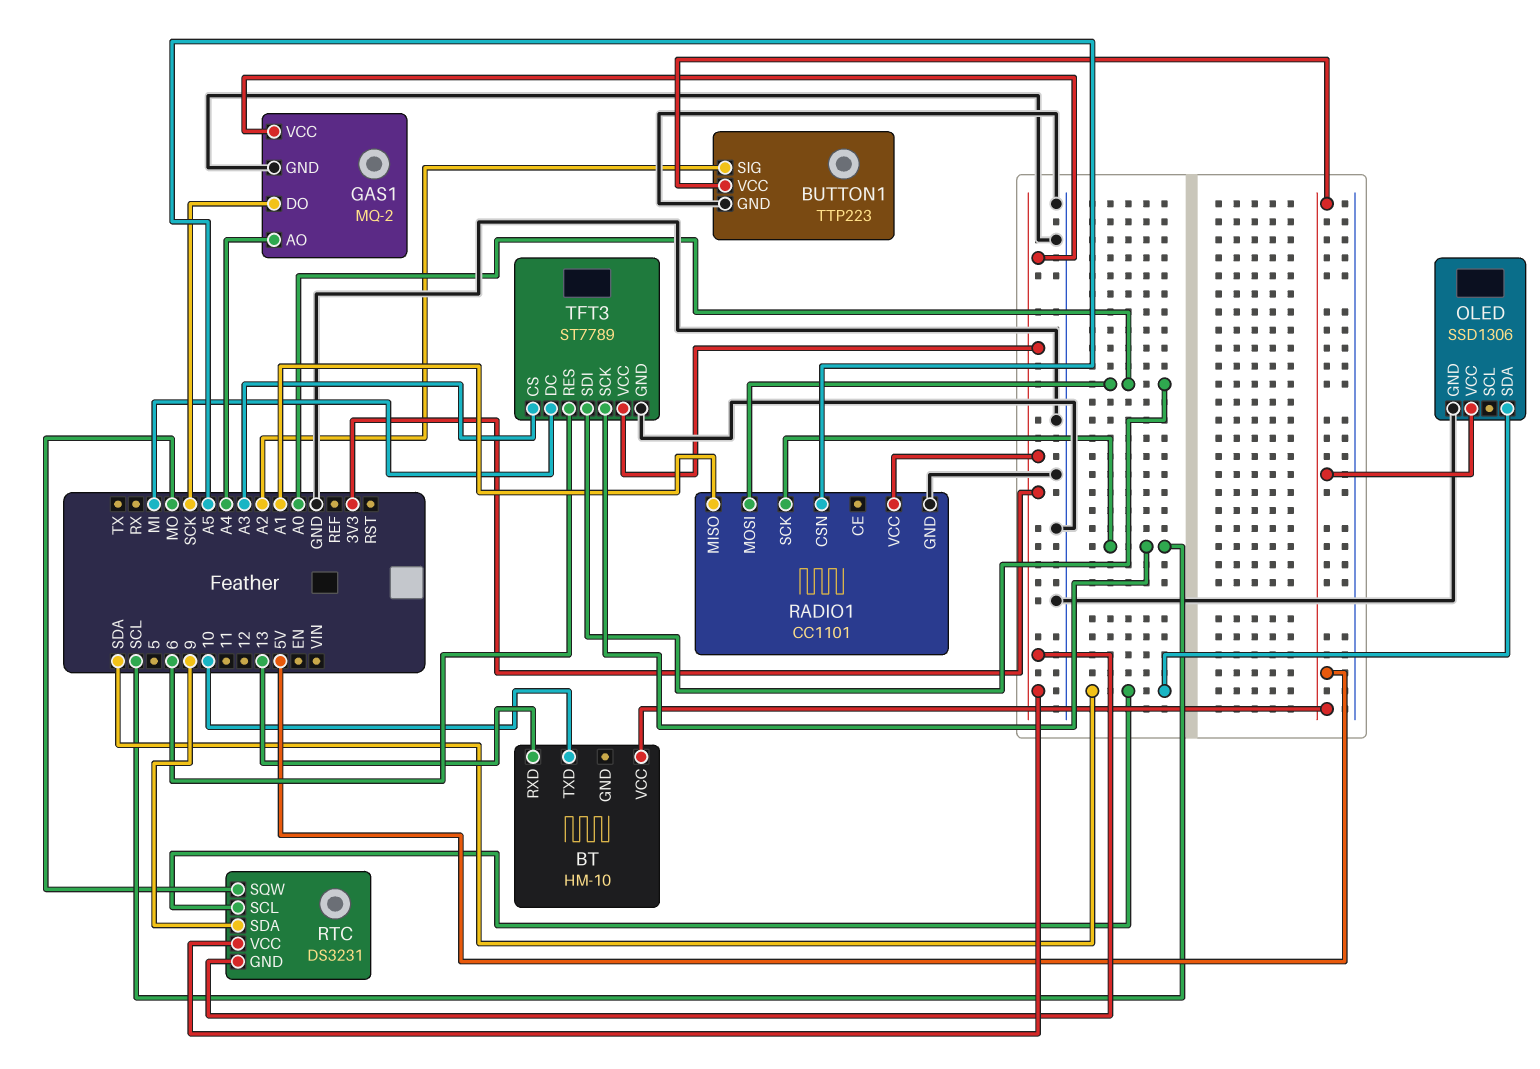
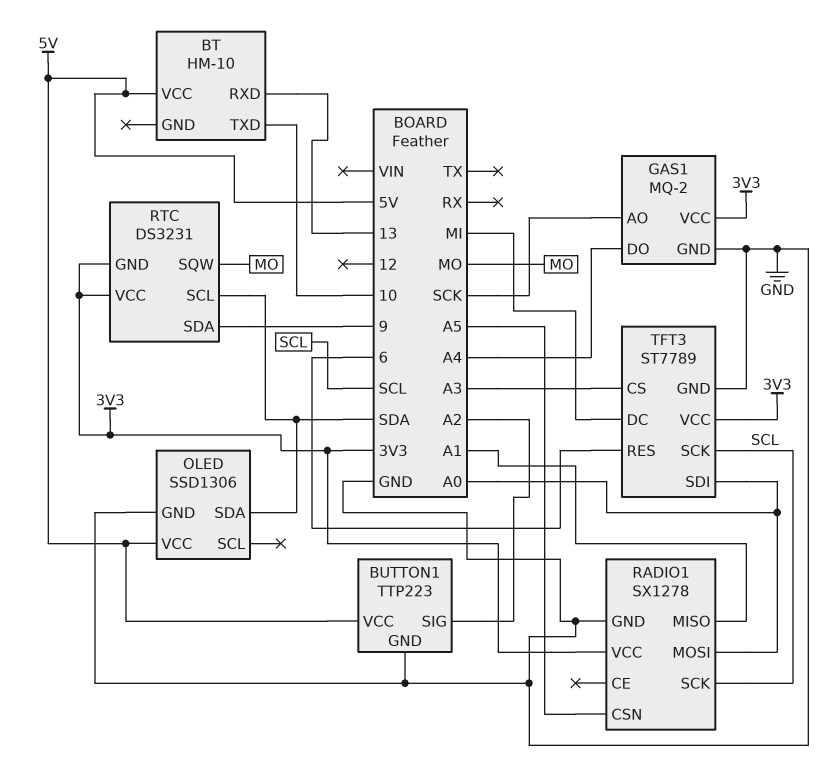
GAS1 pin AO: A4 -> SCK
GAS1 pin DO: SCK -> A4
RADIO1: CC1101 -> SX1278

